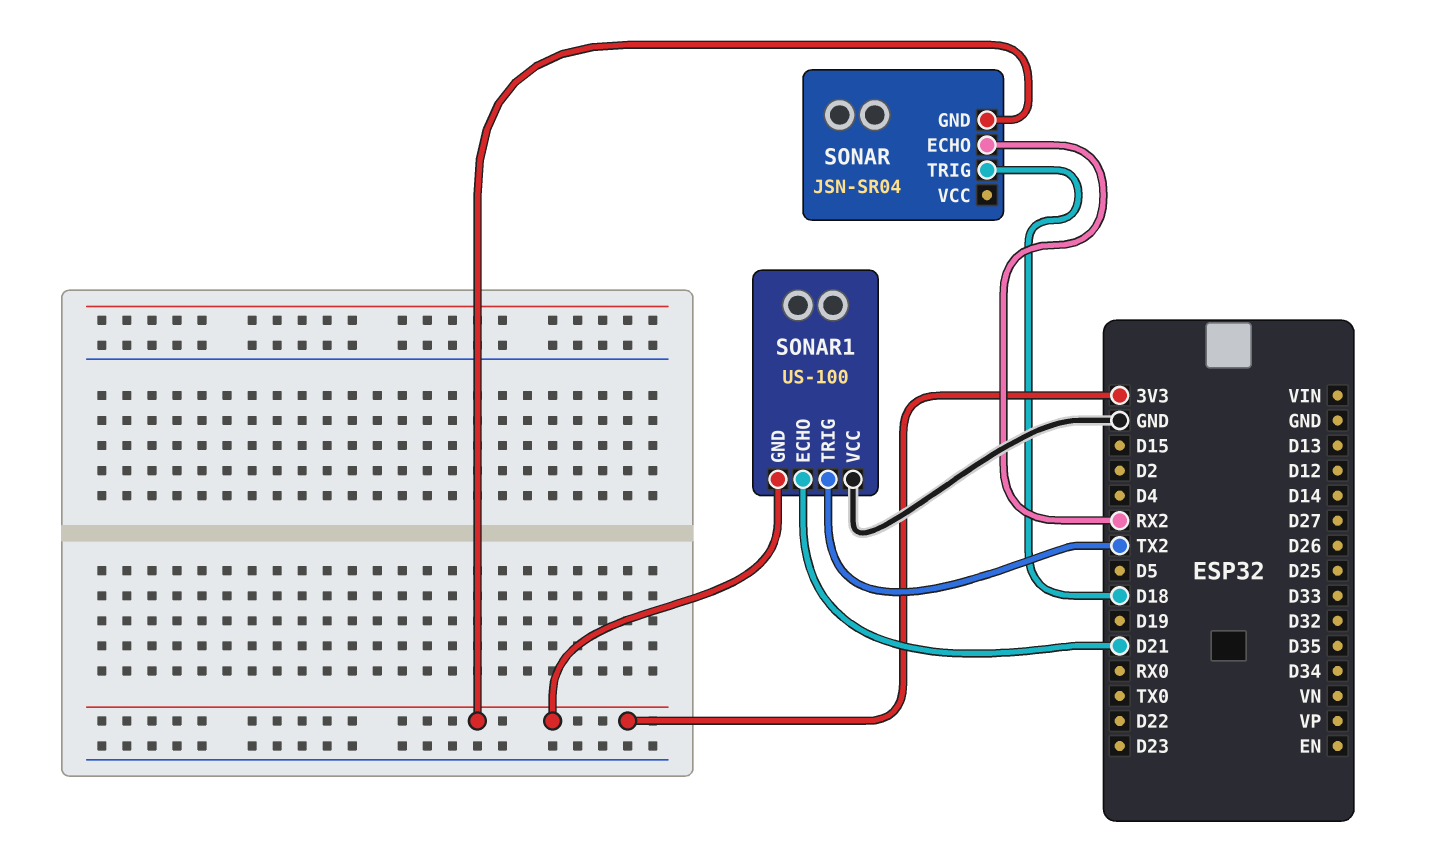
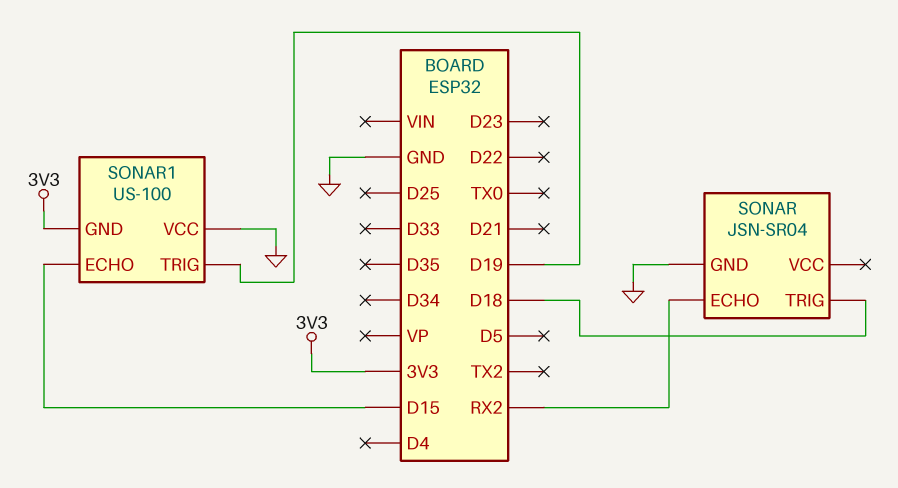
SONAR pin GND: 3V3 -> GND
SONAR1 pin ECHO: D21 -> D15
SONAR1 pin TRIG: TX2 -> D19

